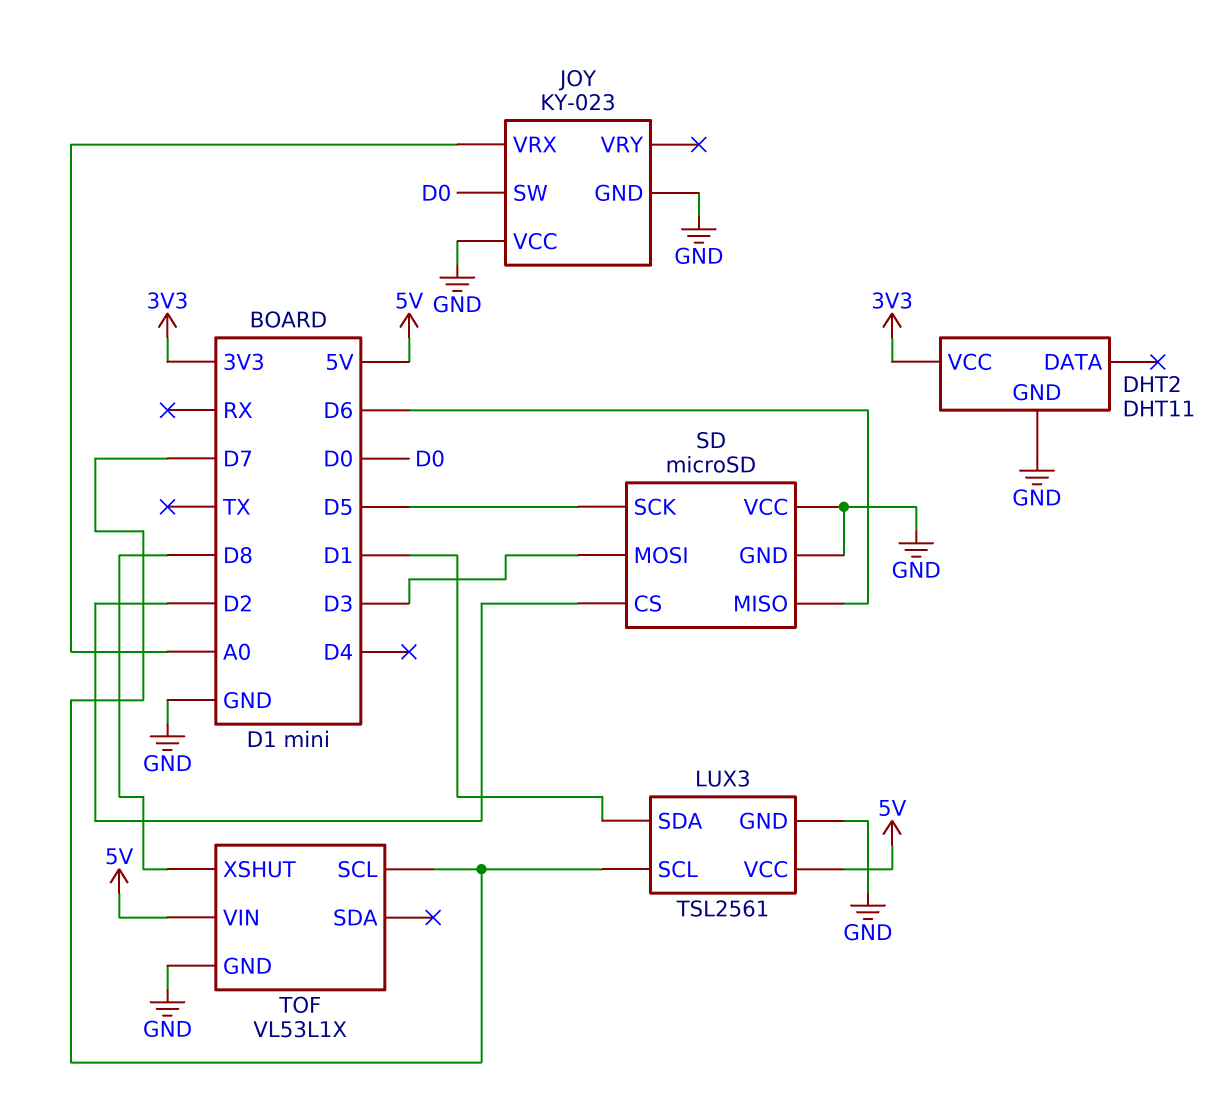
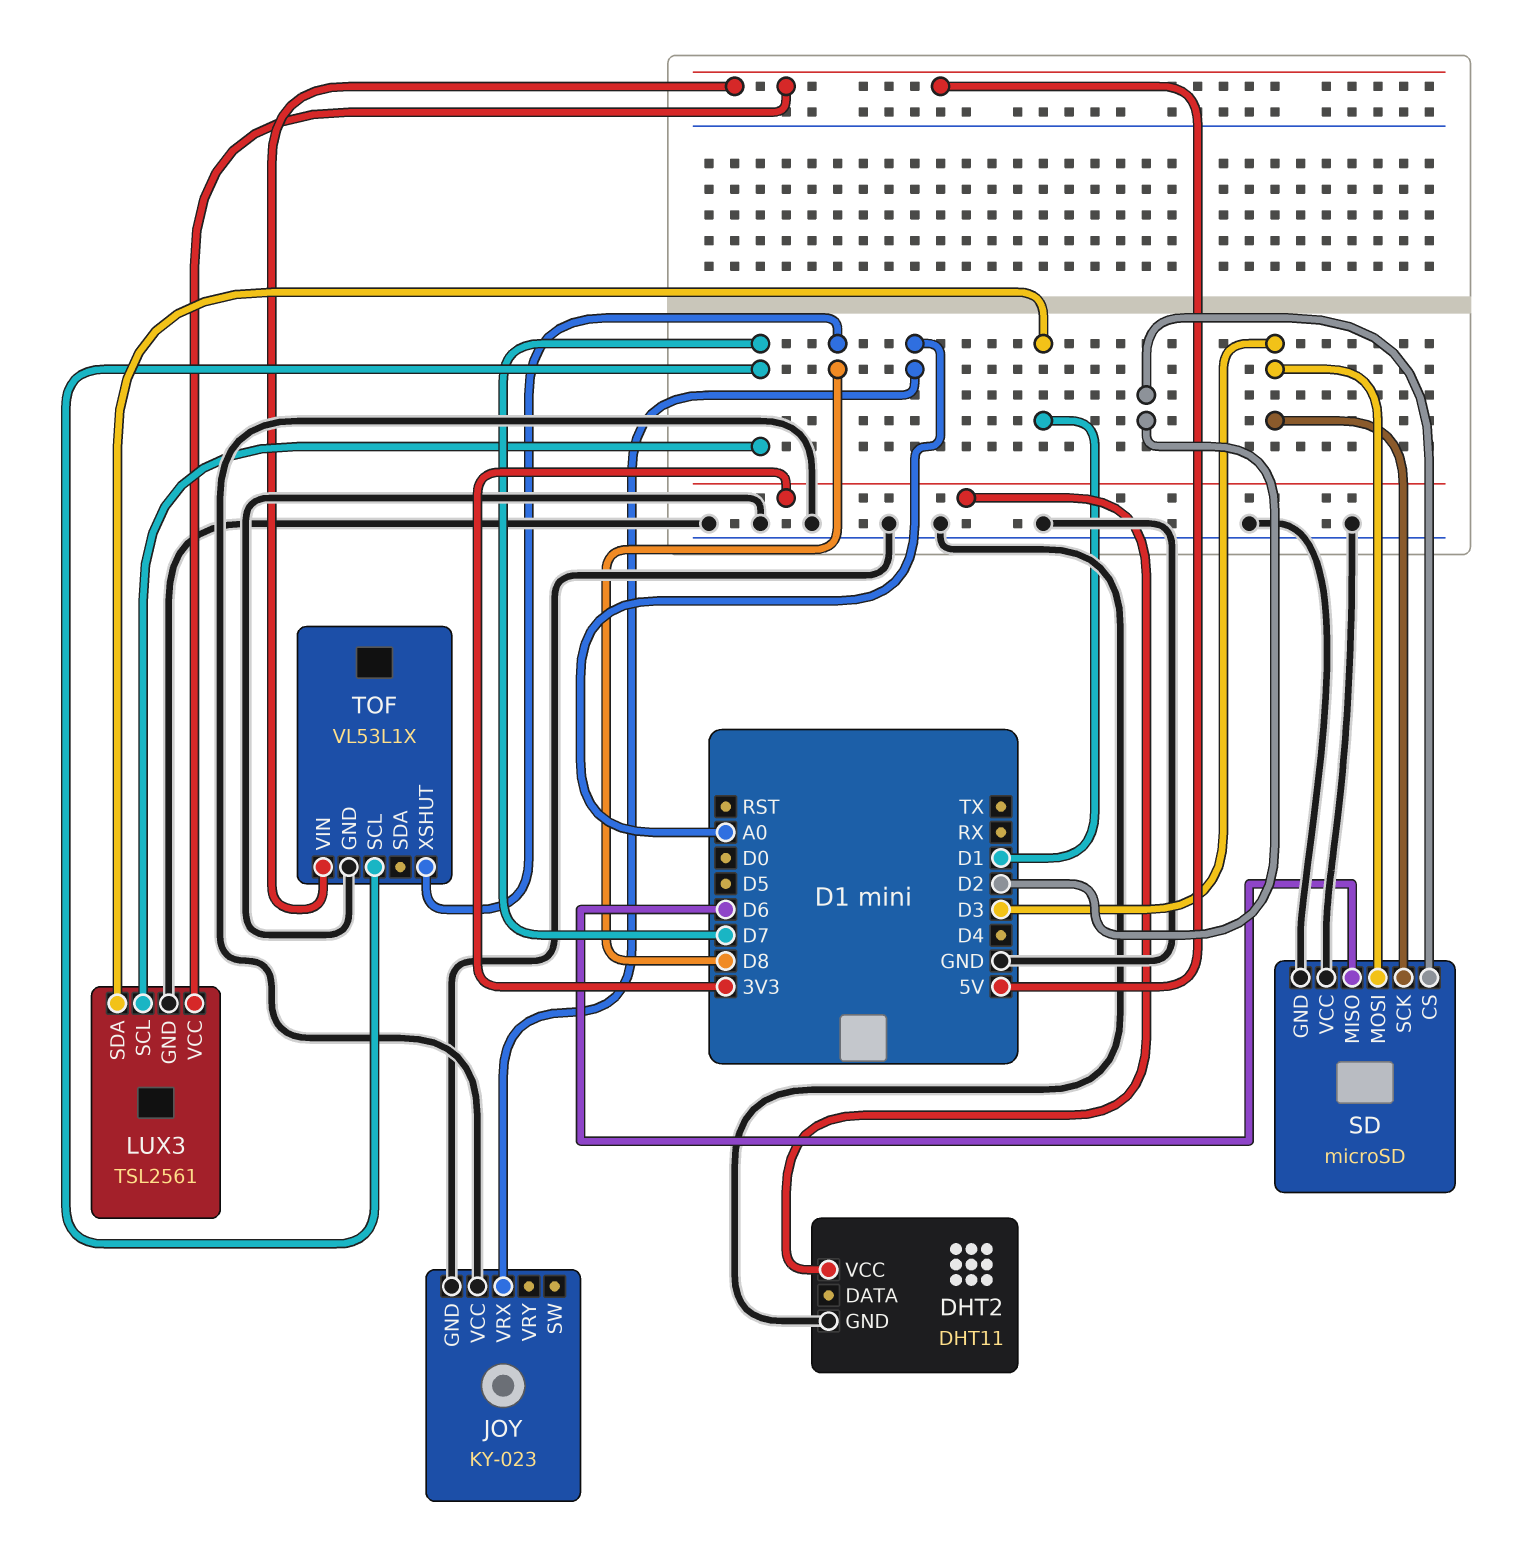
JOY pin SW: D0 -> none
SD pin SCK: D5 -> D3

